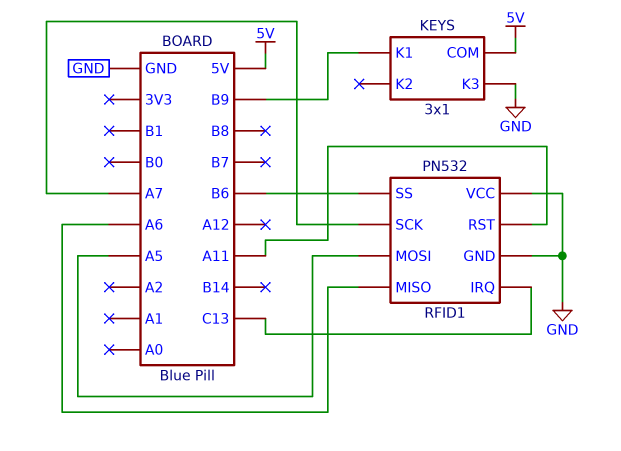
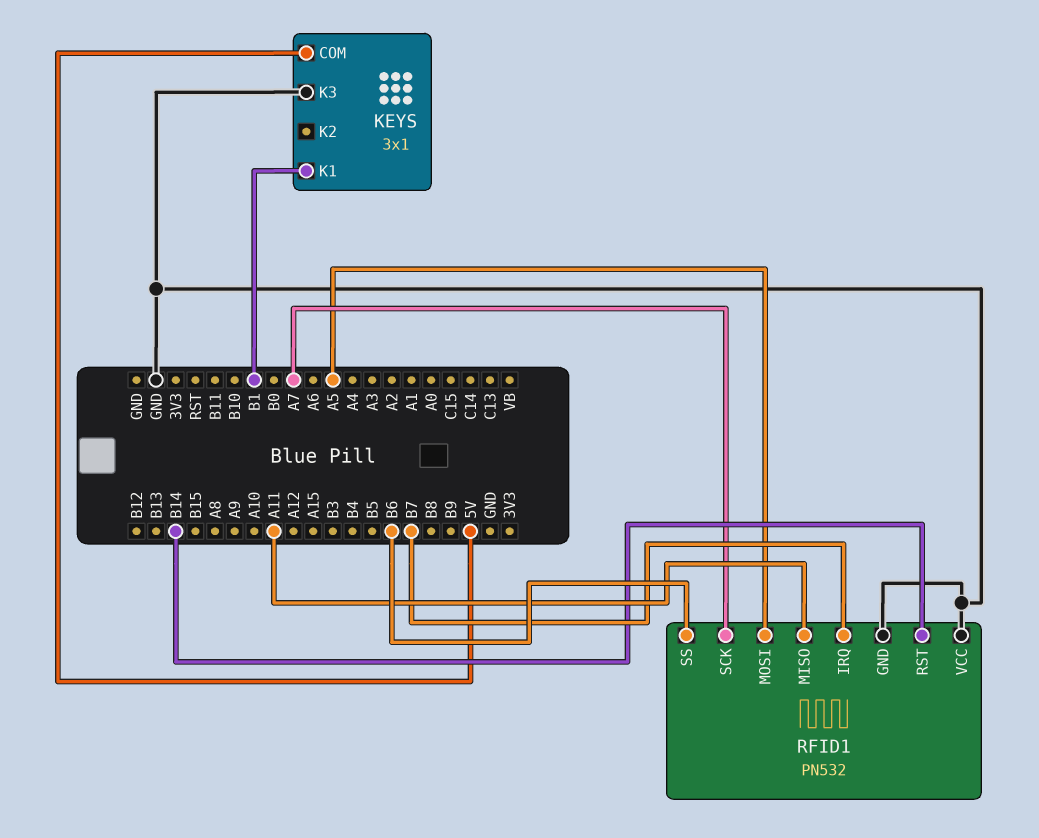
KEYS pin K1: B9 -> B1
RFID1 pin IRQ: C13 -> B7
RFID1 pin MISO: A6 -> A11
RFID1 pin RST: A11 -> B14

